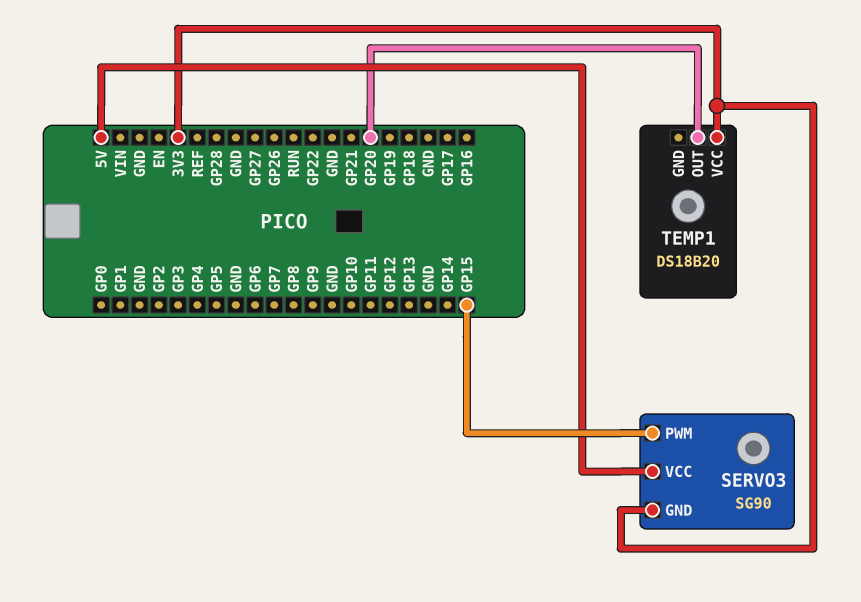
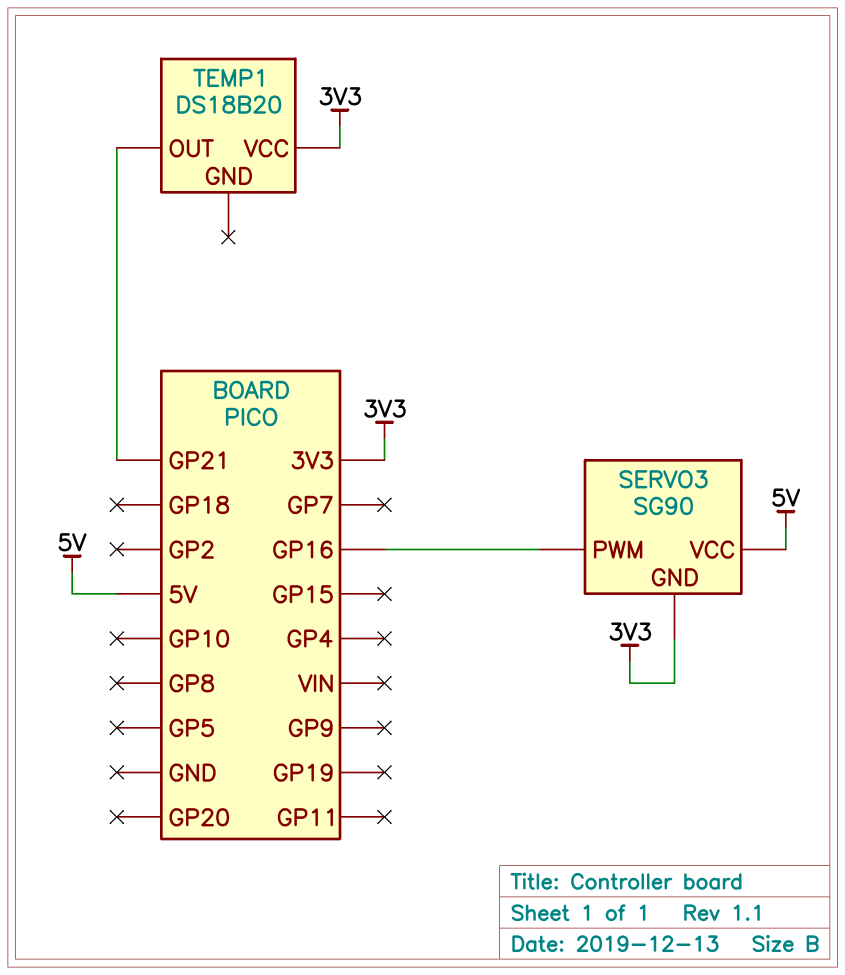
SERVO3 pin PWM: GP15 -> GP16
TEMP1 pin OUT: GP20 -> GP21

